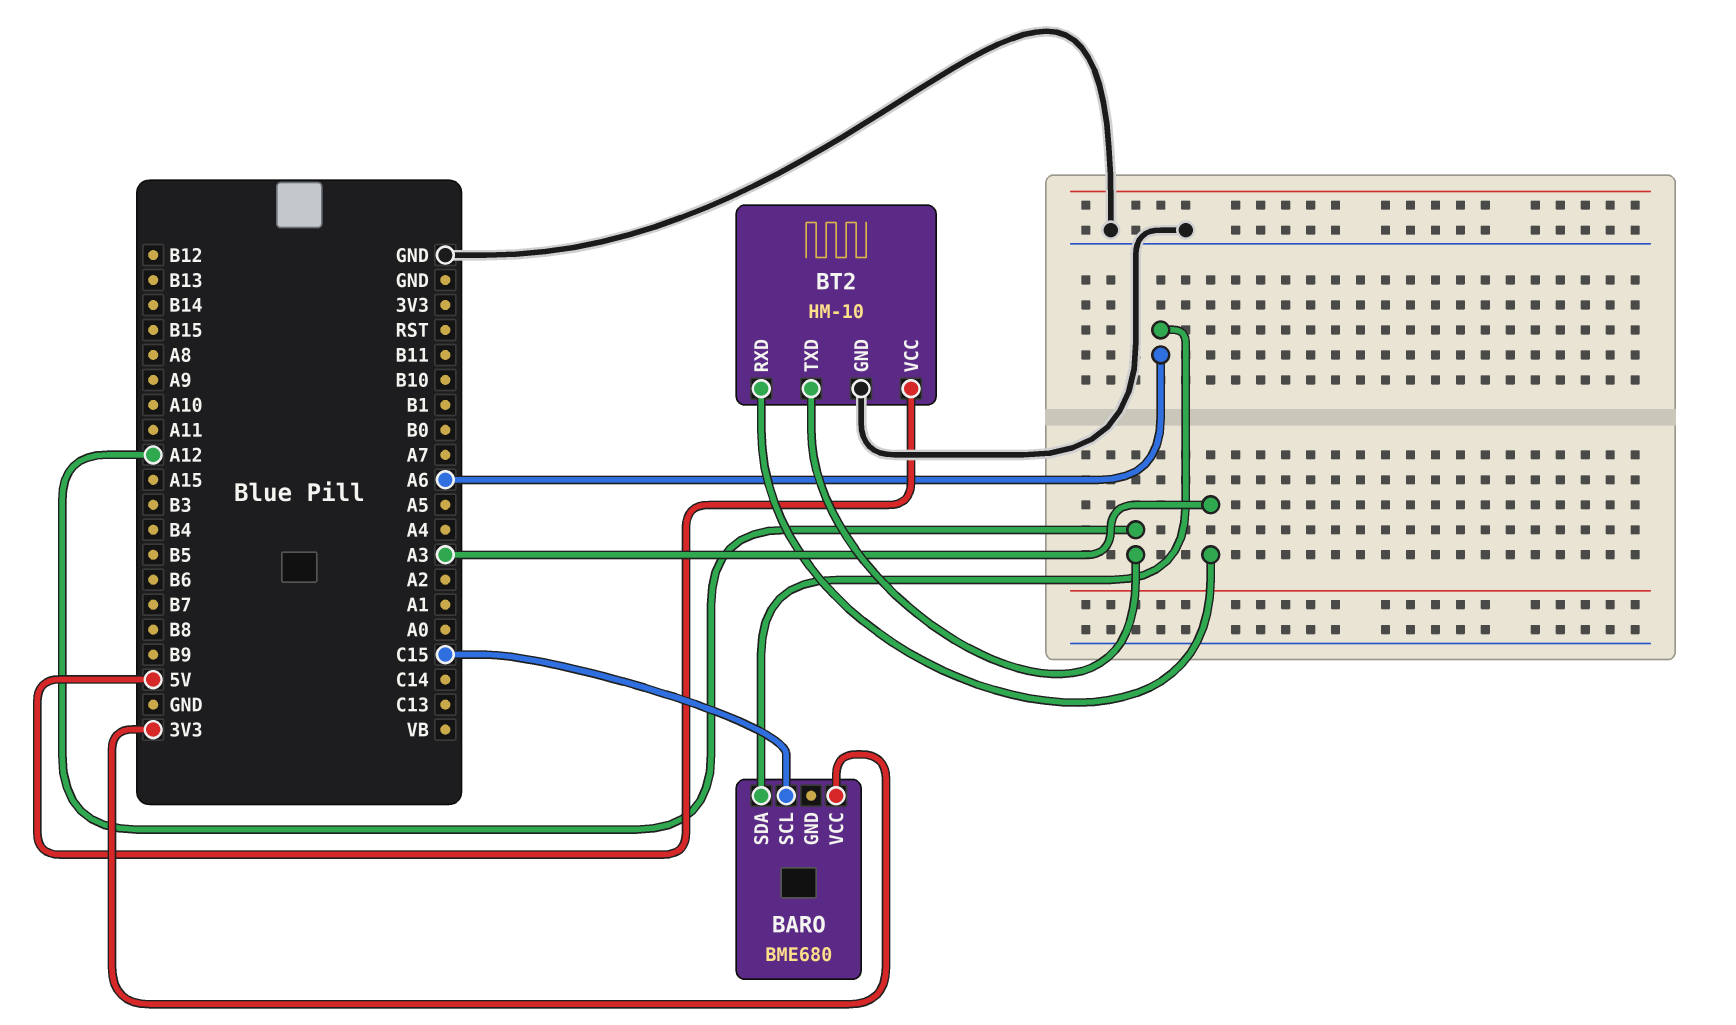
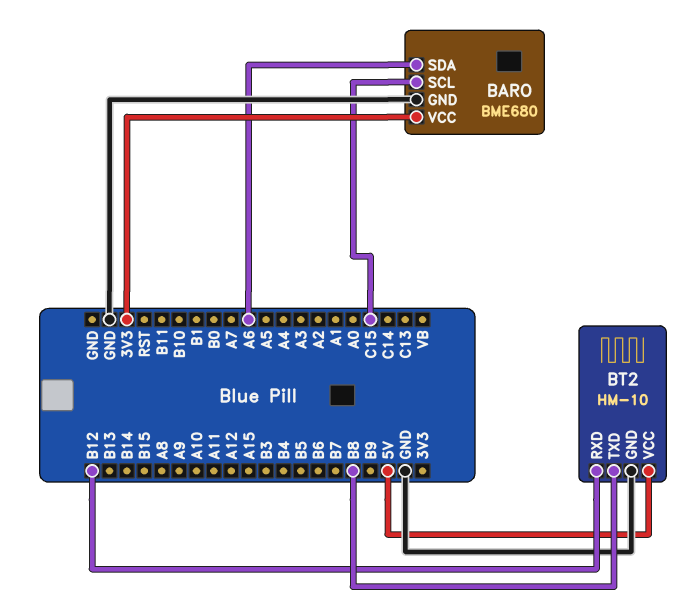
BARO pin GND: none -> GND
BT2 pin RXD: A3 -> B12
BT2 pin TXD: A12 -> B8

